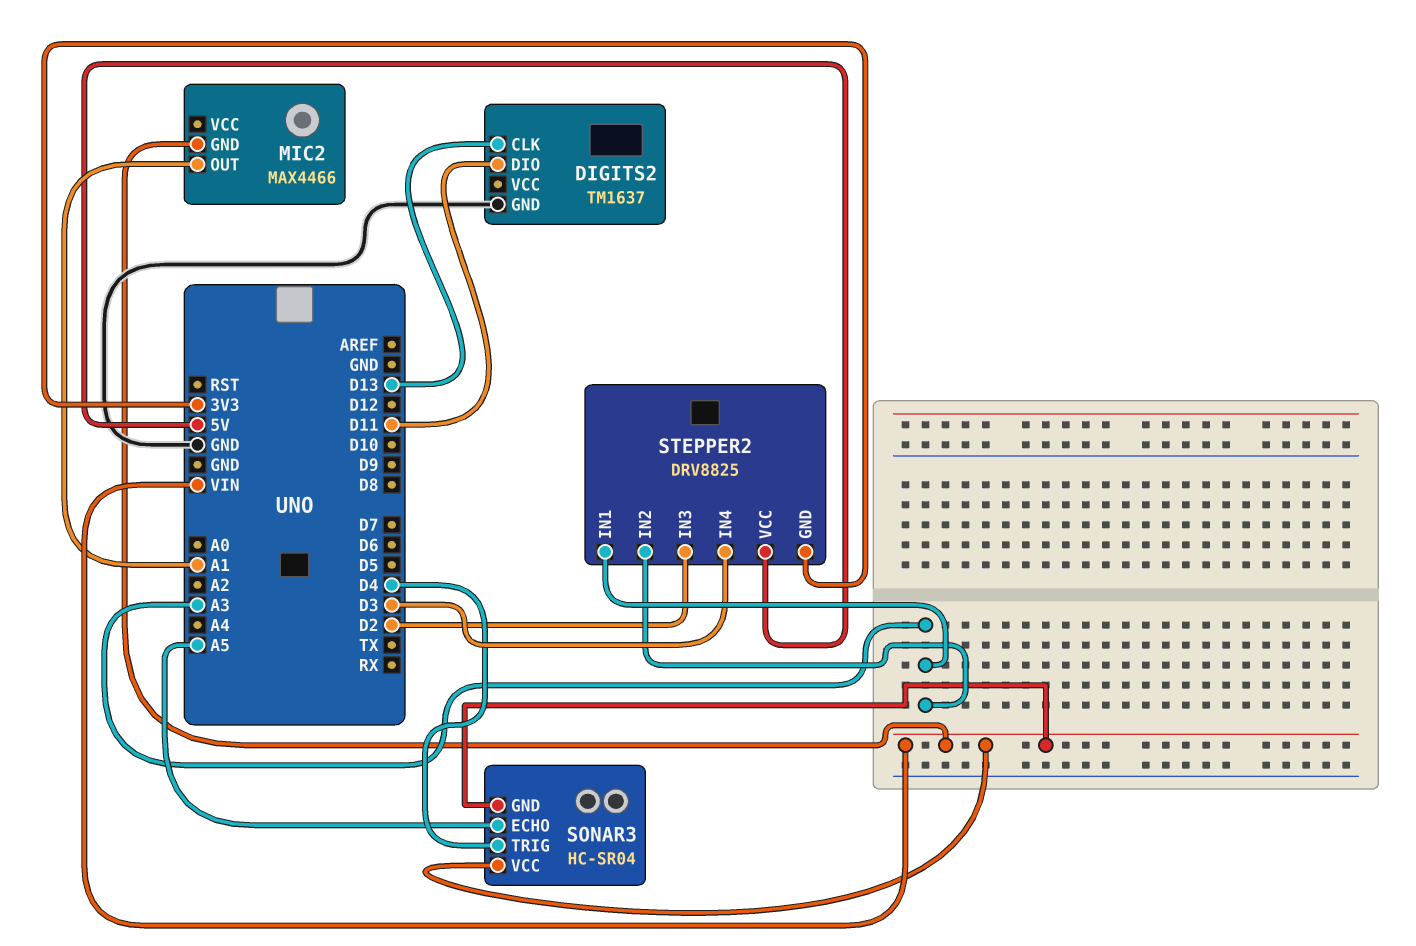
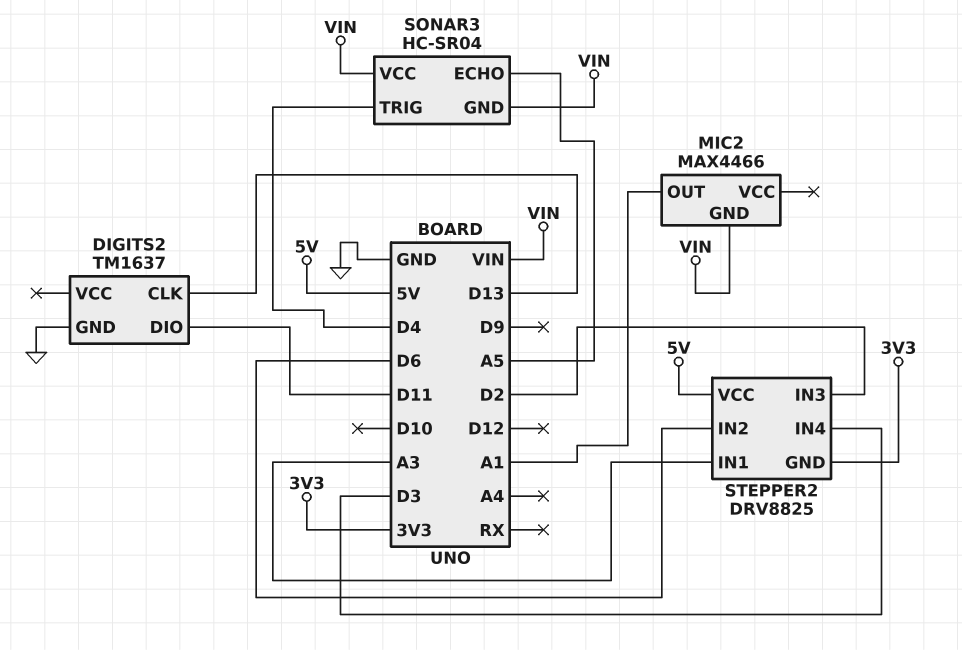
STEPPER2 pin IN2: A3 -> D6

